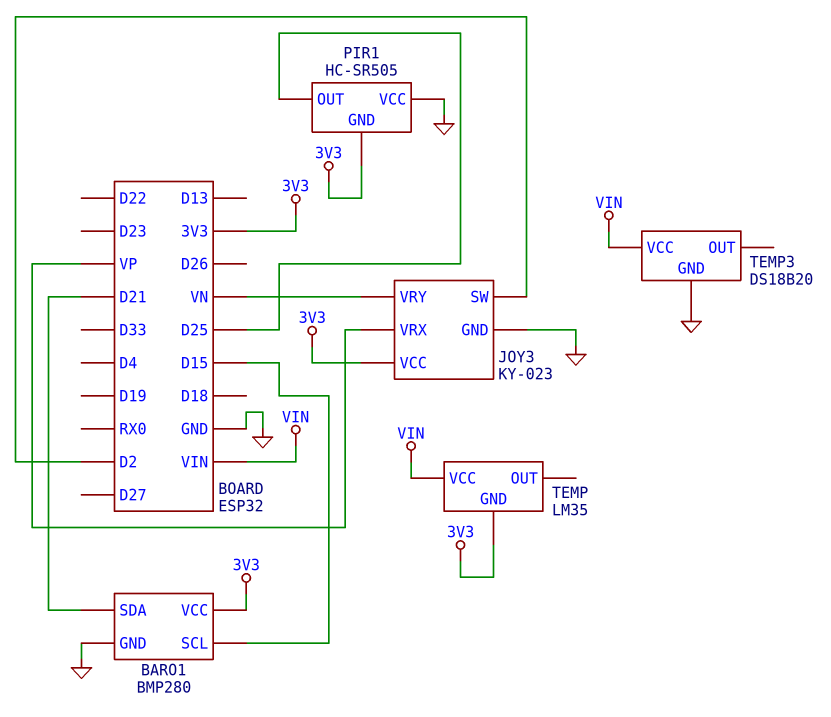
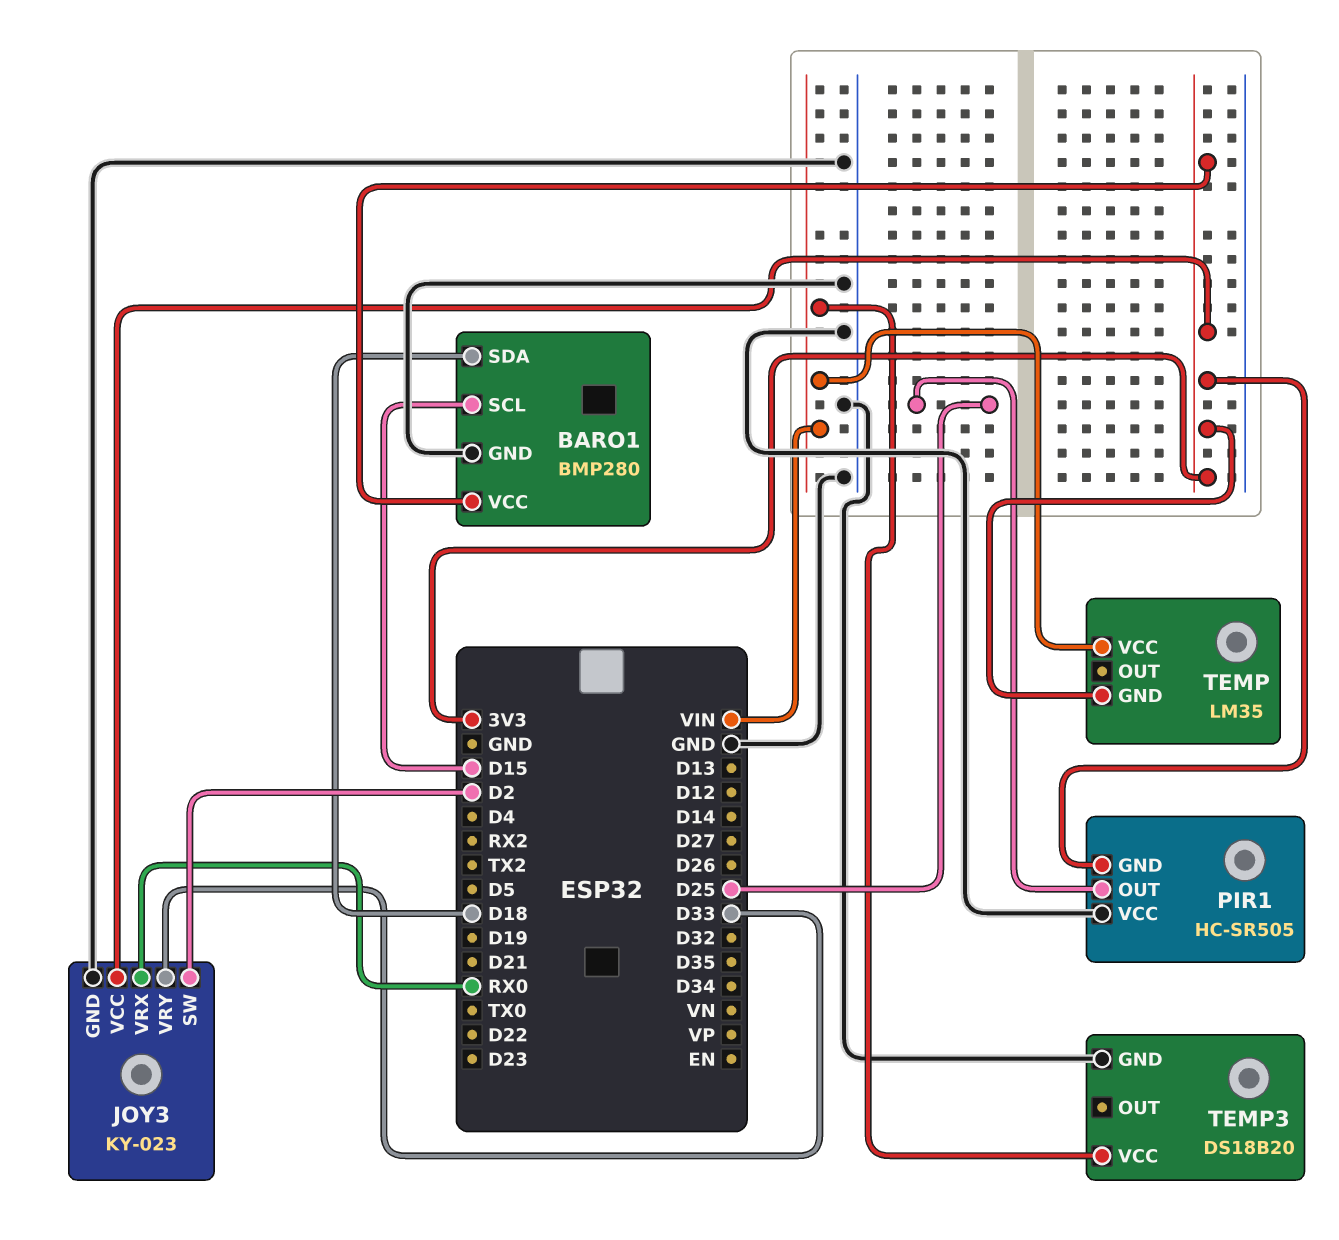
BARO1 pin SDA: D21 -> D18
JOY3 pin VRX: VP -> RX0
JOY3 pin VRY: VN -> D33

